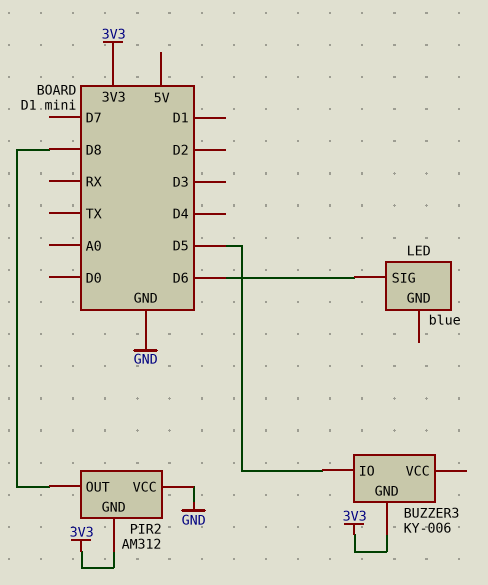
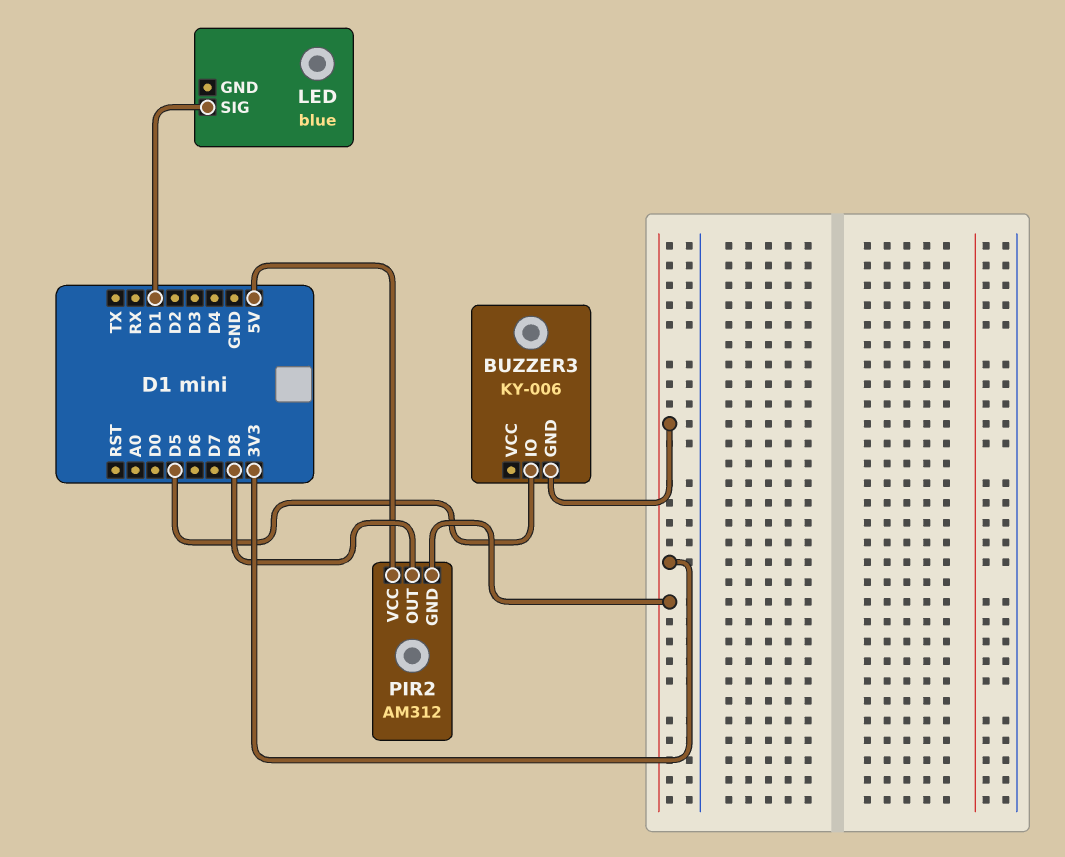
LED pin SIG: D6 -> D1
PIR2 pin VCC: GND -> 5V

